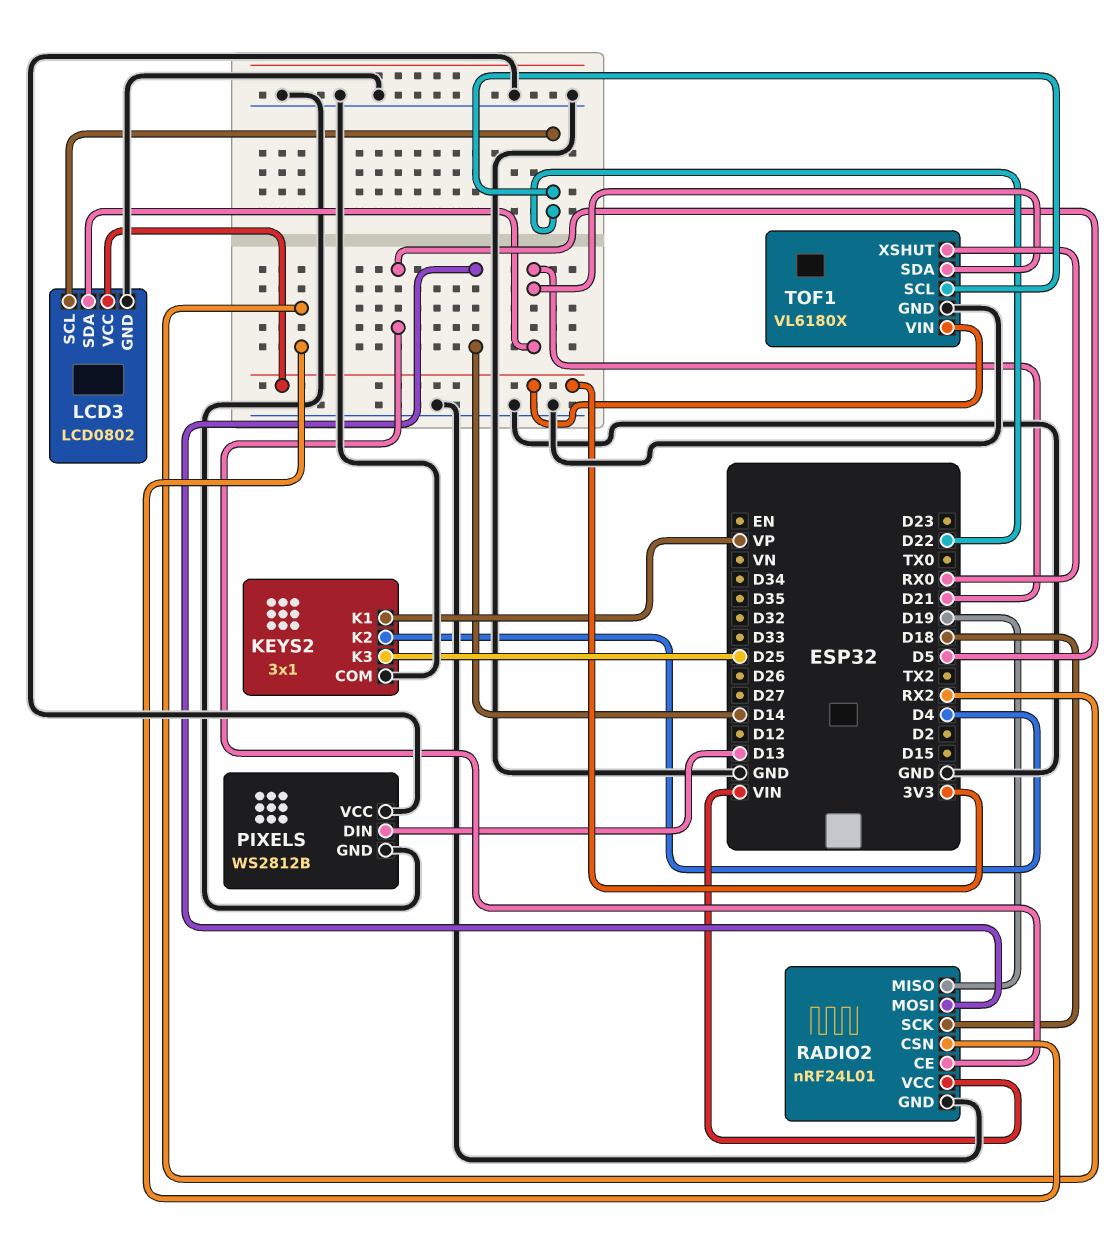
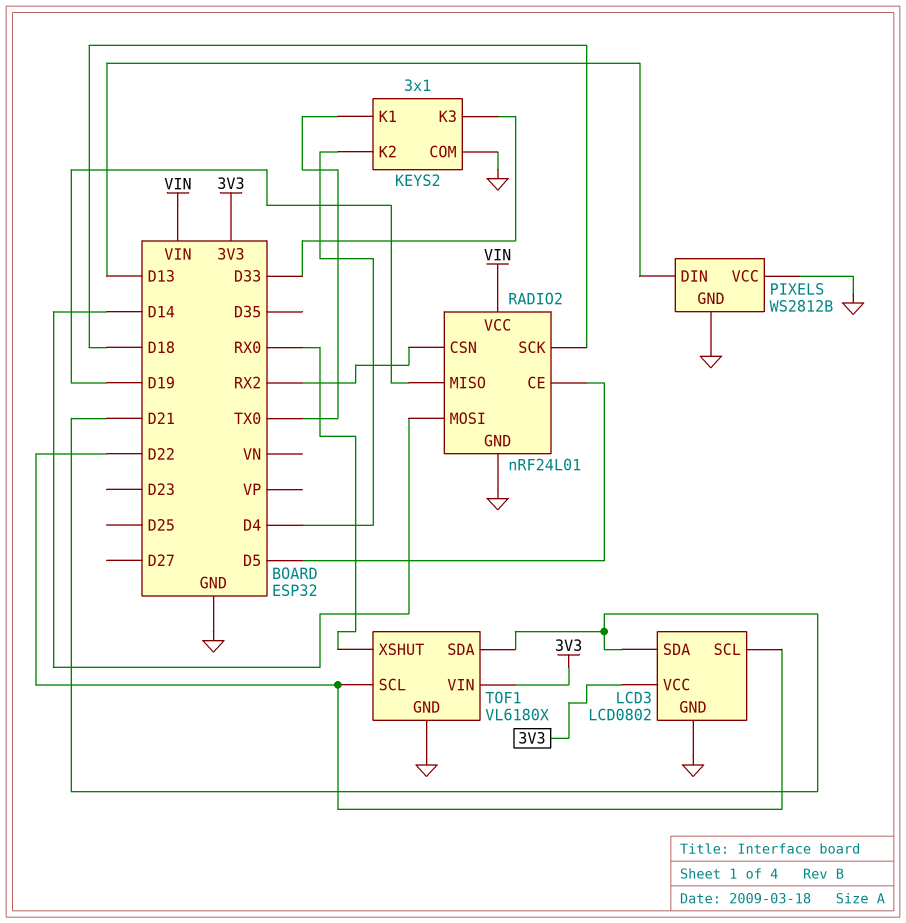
KEYS2 pin K1: VP -> TX0
KEYS2 pin K3: D25 -> D33

